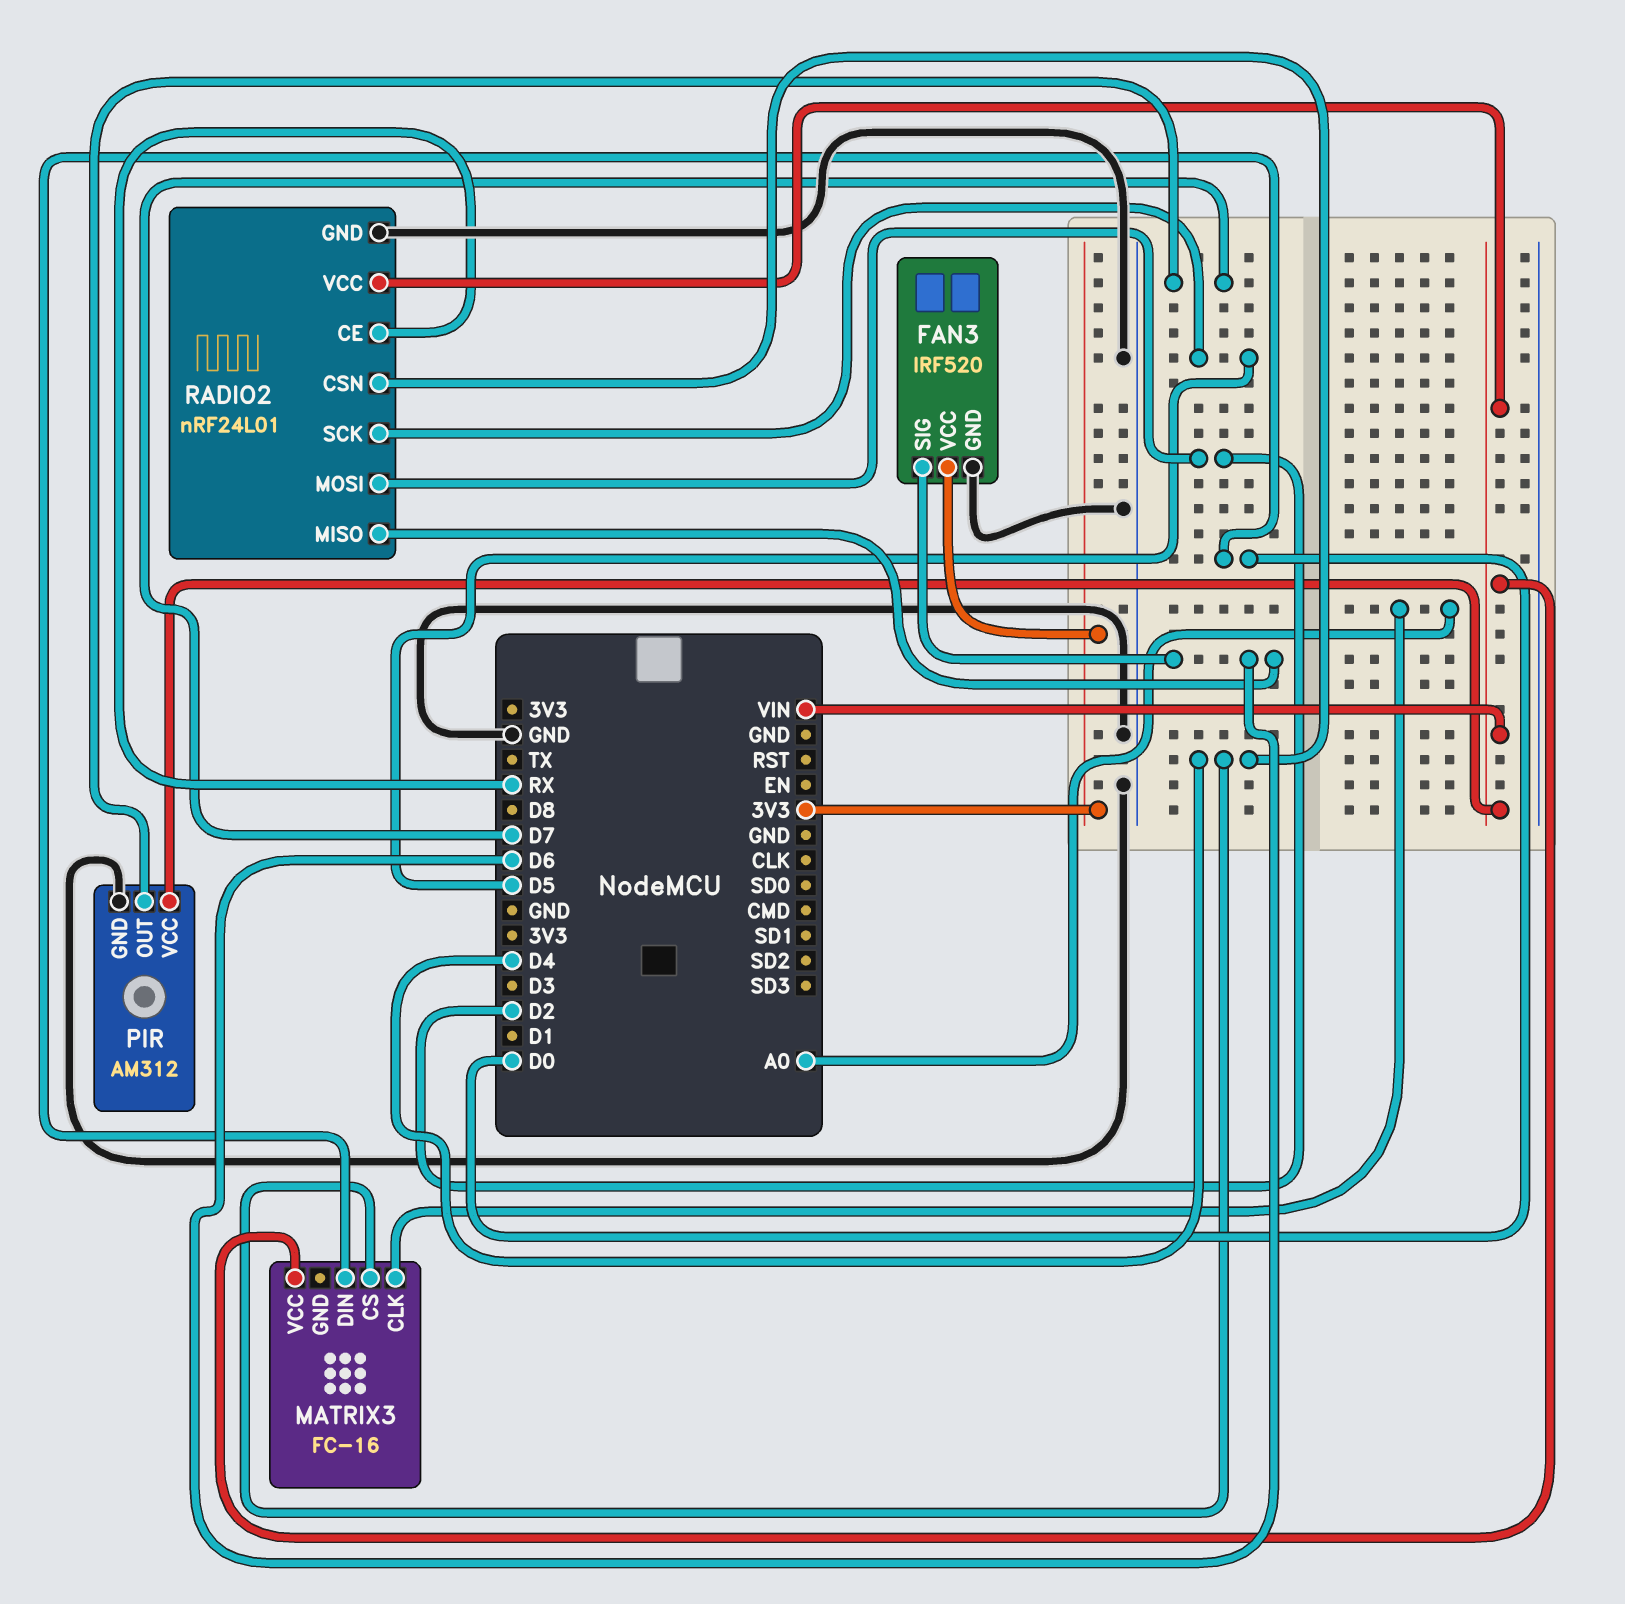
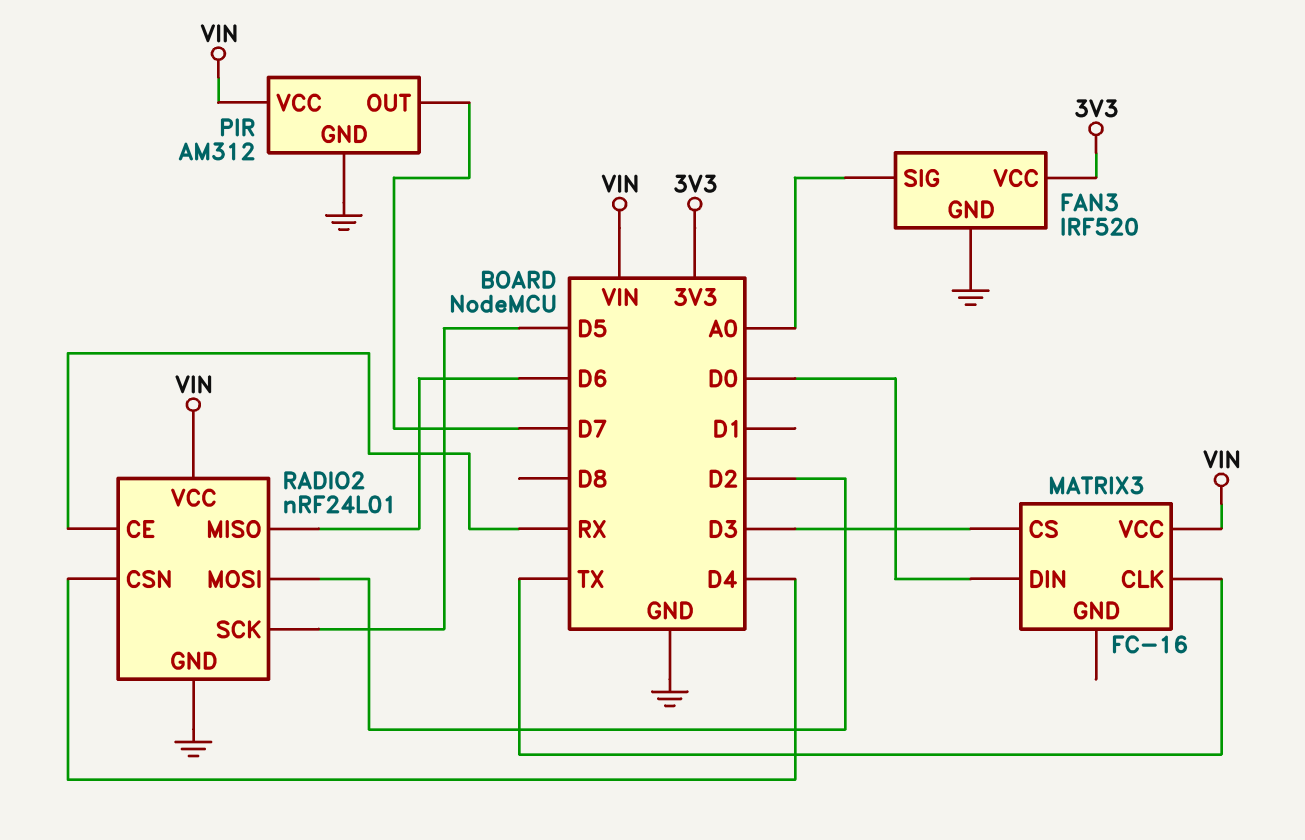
FAN3 pin SIG: D6 -> A0
MATRIX3 pin CLK: A0 -> TX
MATRIX3 pin CS: D4 -> D3

